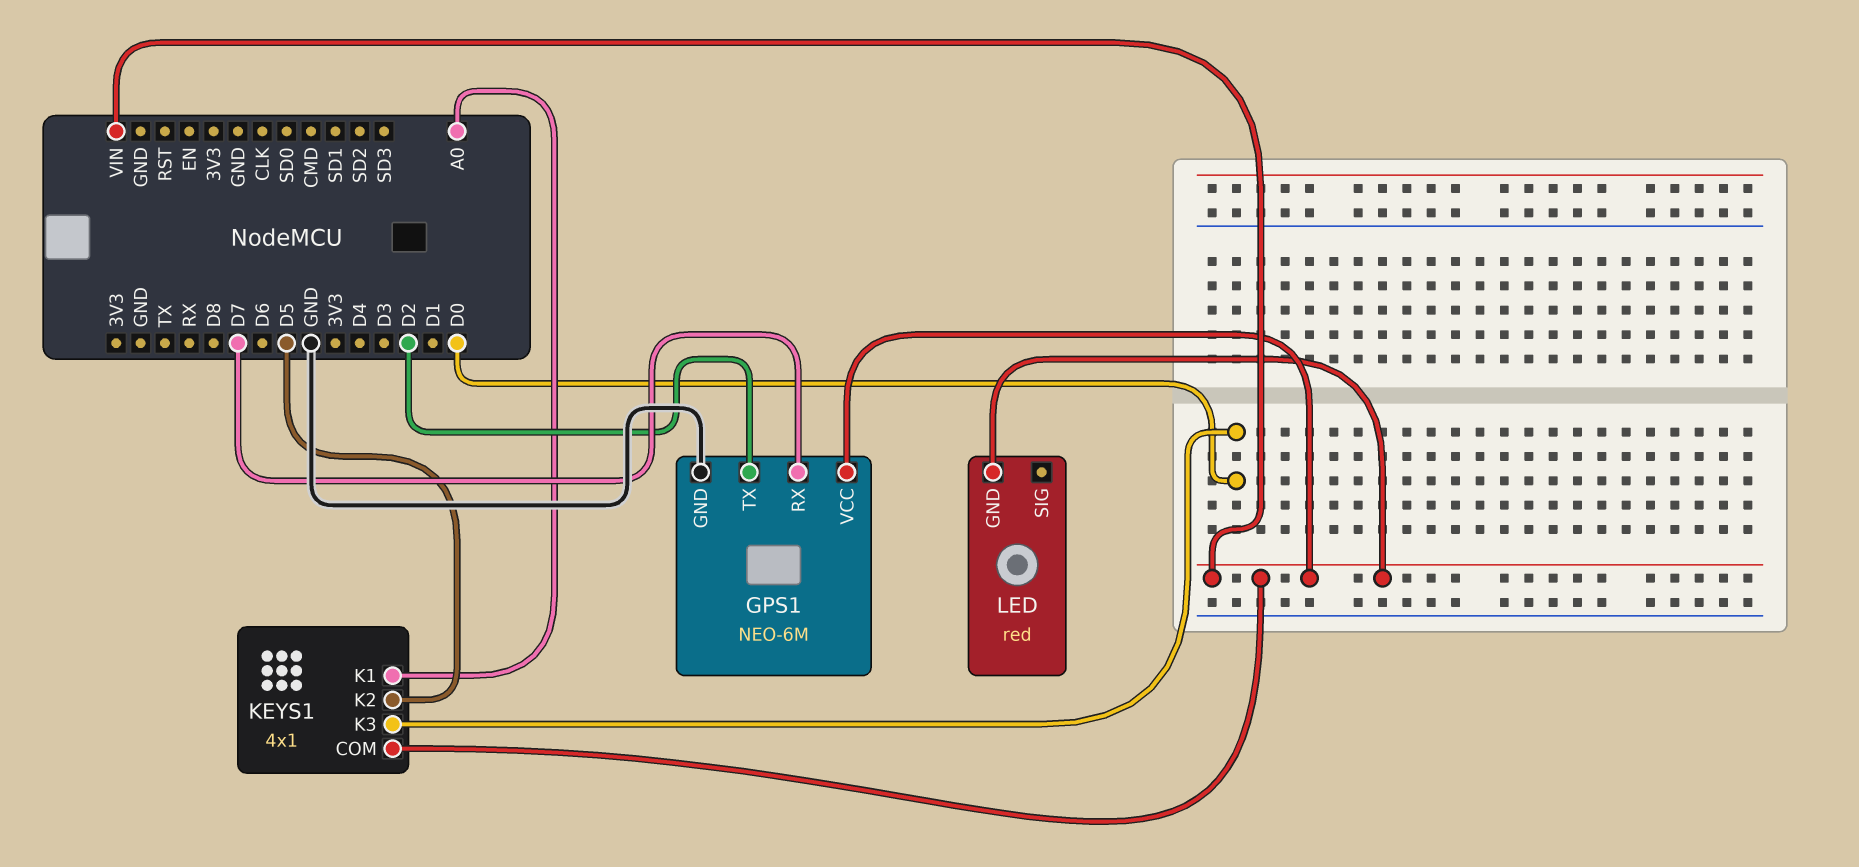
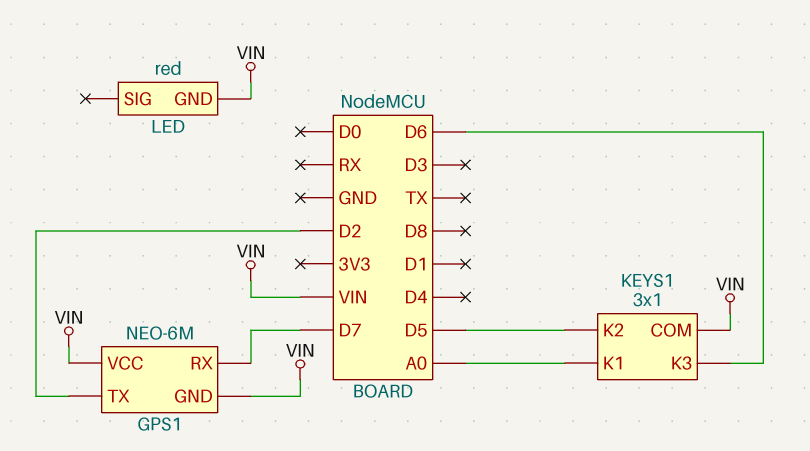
GPS1 pin GND: GND -> VIN
KEYS1: 4x1 -> 3x1
KEYS1 pin K3: D0 -> D6

